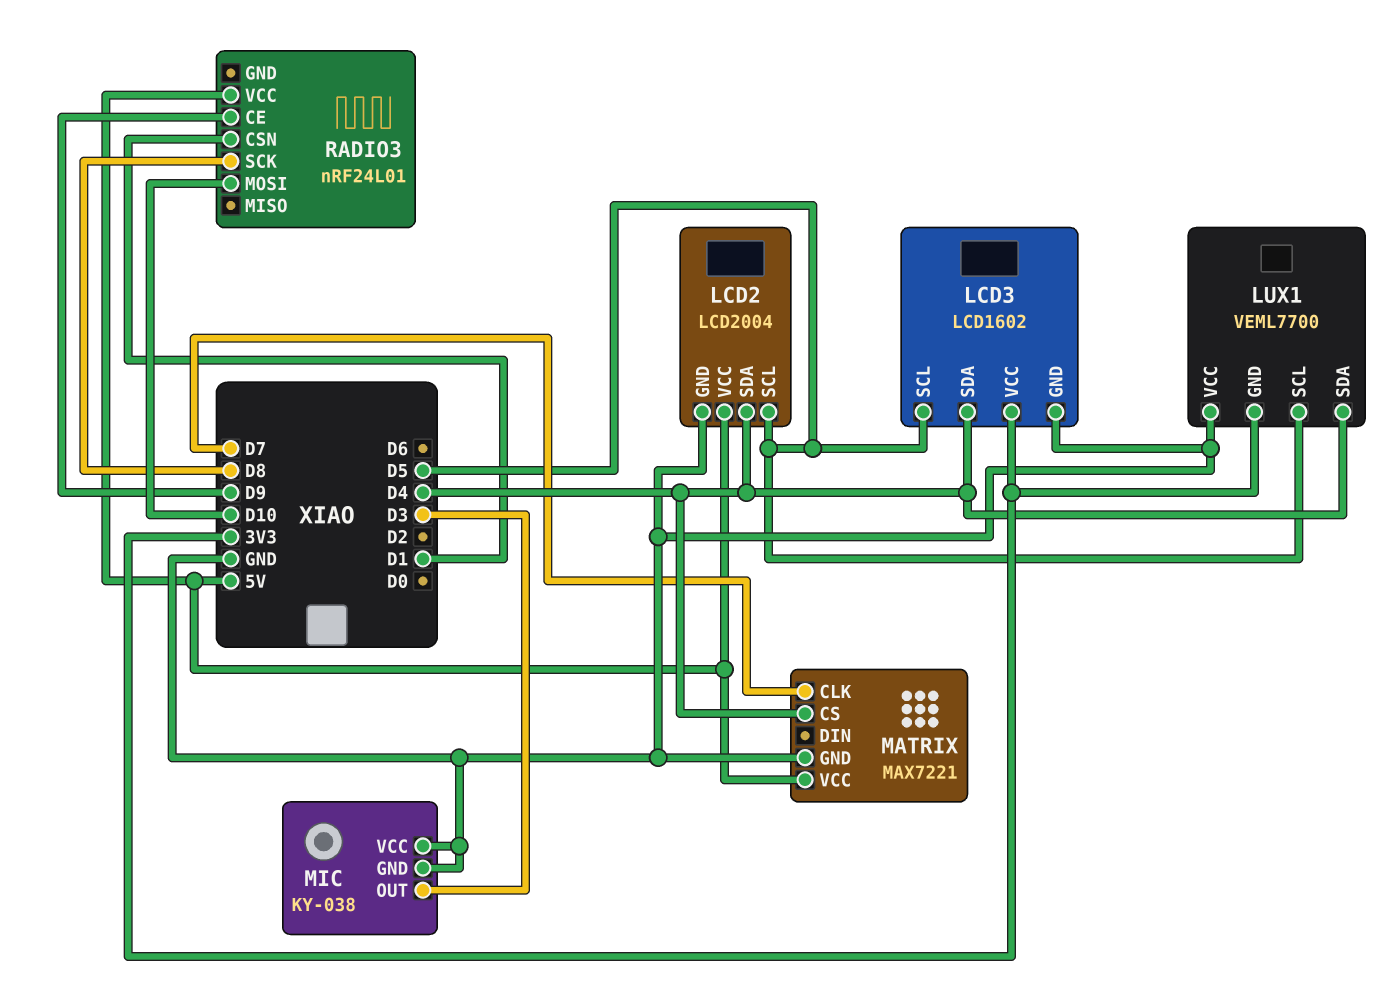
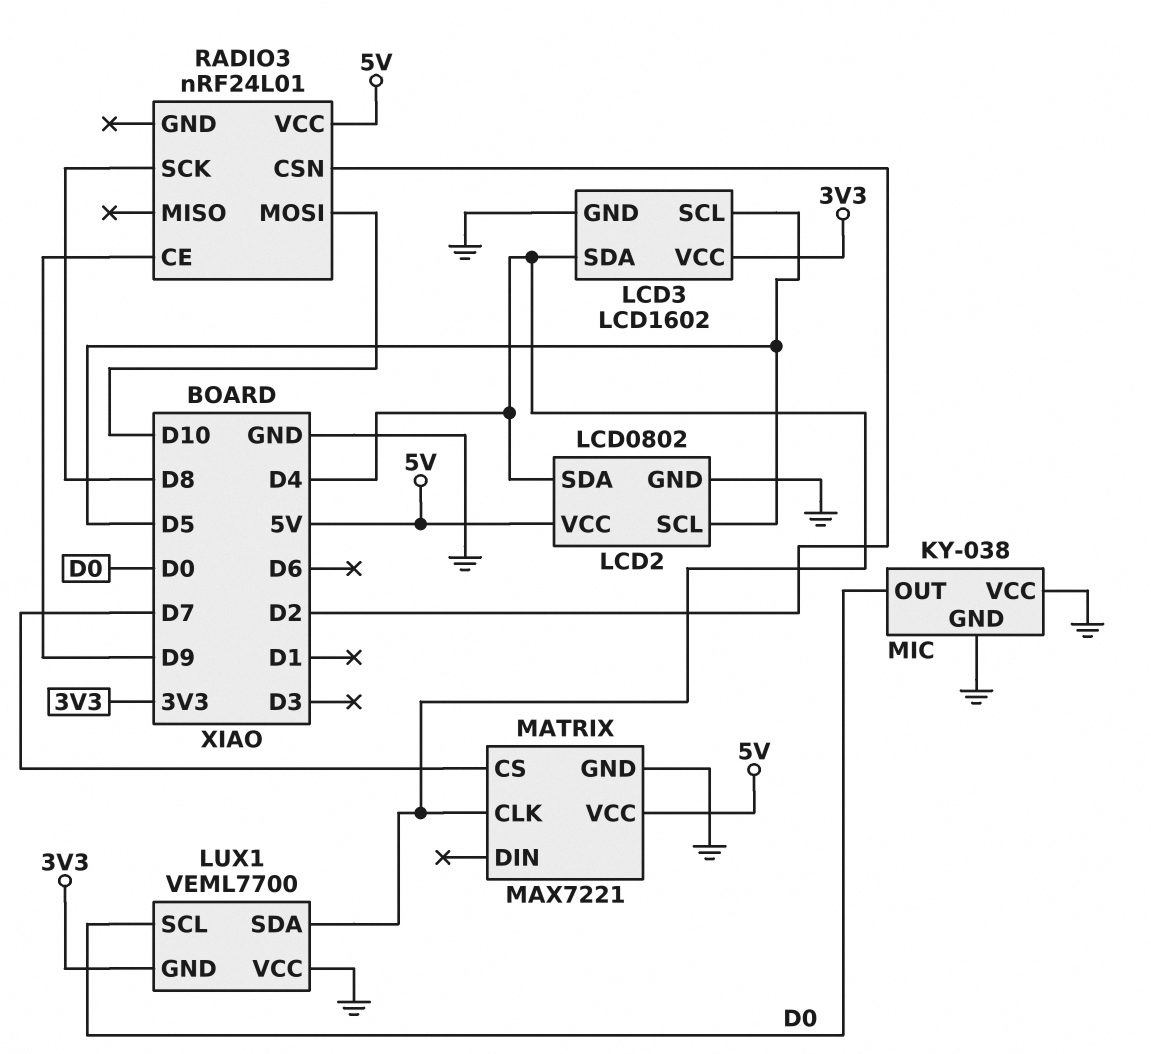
LCD2: LCD2004 -> LCD0802
LUX1 pin SCL: D5 -> D0
MATRIX pin CLK: D7 -> D4
MATRIX pin CS: D4 -> D7
MIC pin OUT: D3 -> D0
RADIO3 pin CSN: D1 -> D2

